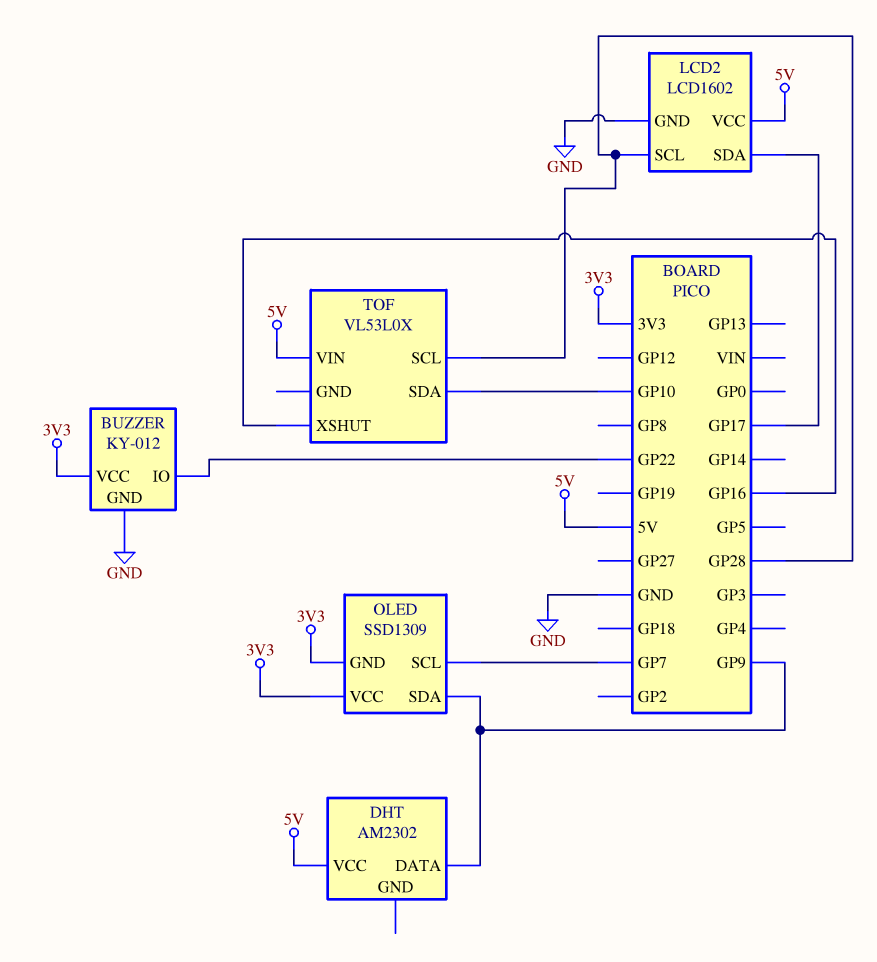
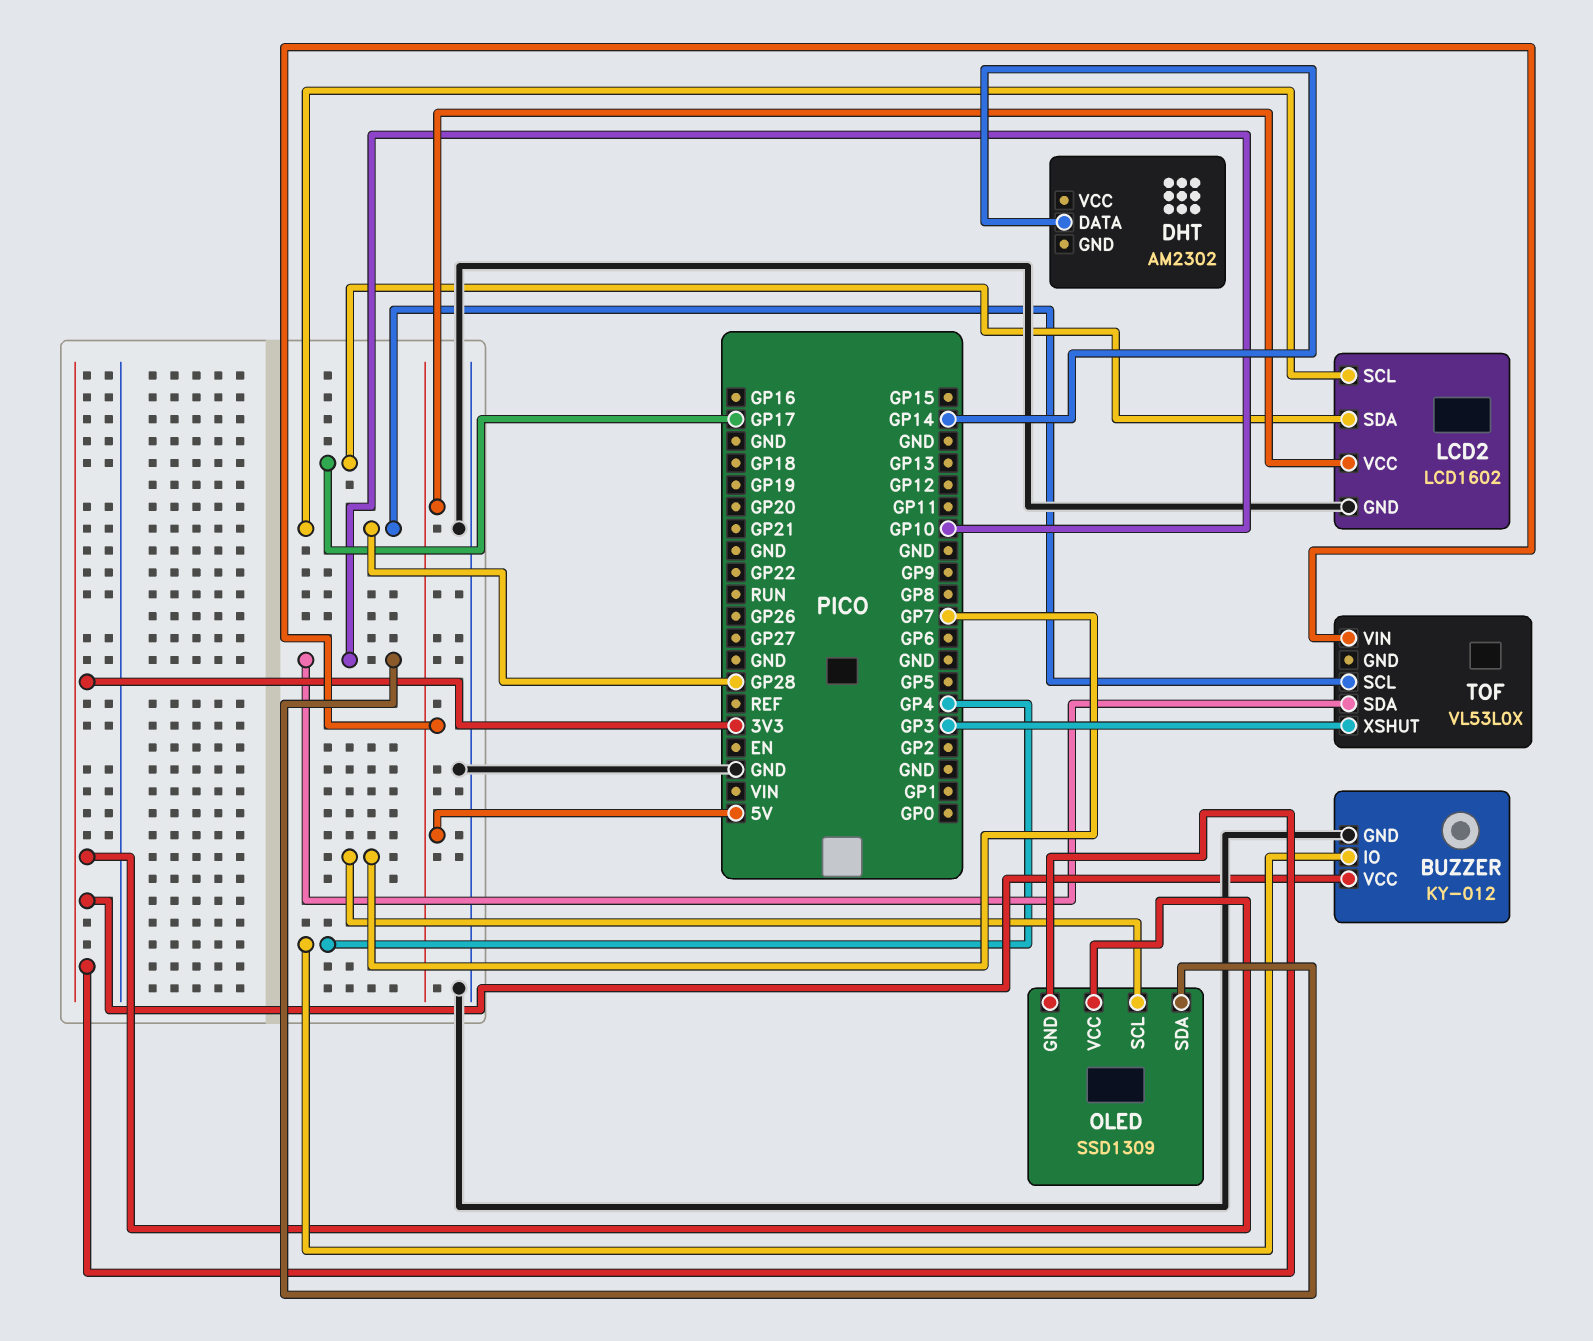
BUZZER pin IO: GP22 -> GP4
DHT pin DATA: GP9 -> GP14
DHT pin VCC: 5V -> none
OLED pin SDA: GP9 -> GP10
TOF pin XSHUT: GP16 -> GP3

